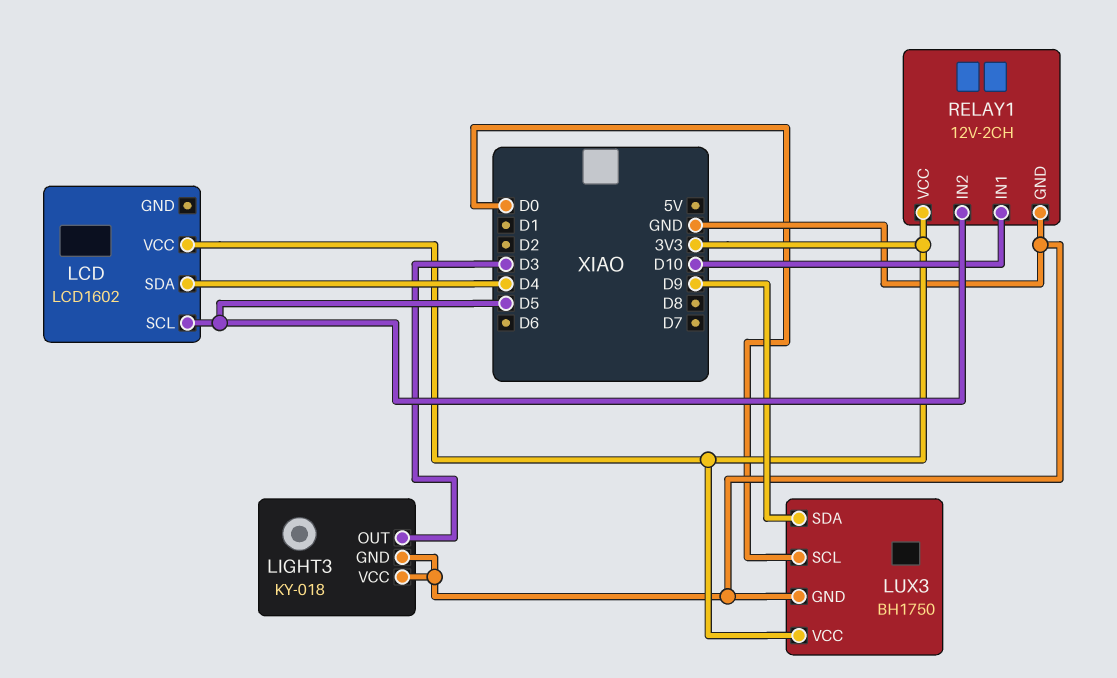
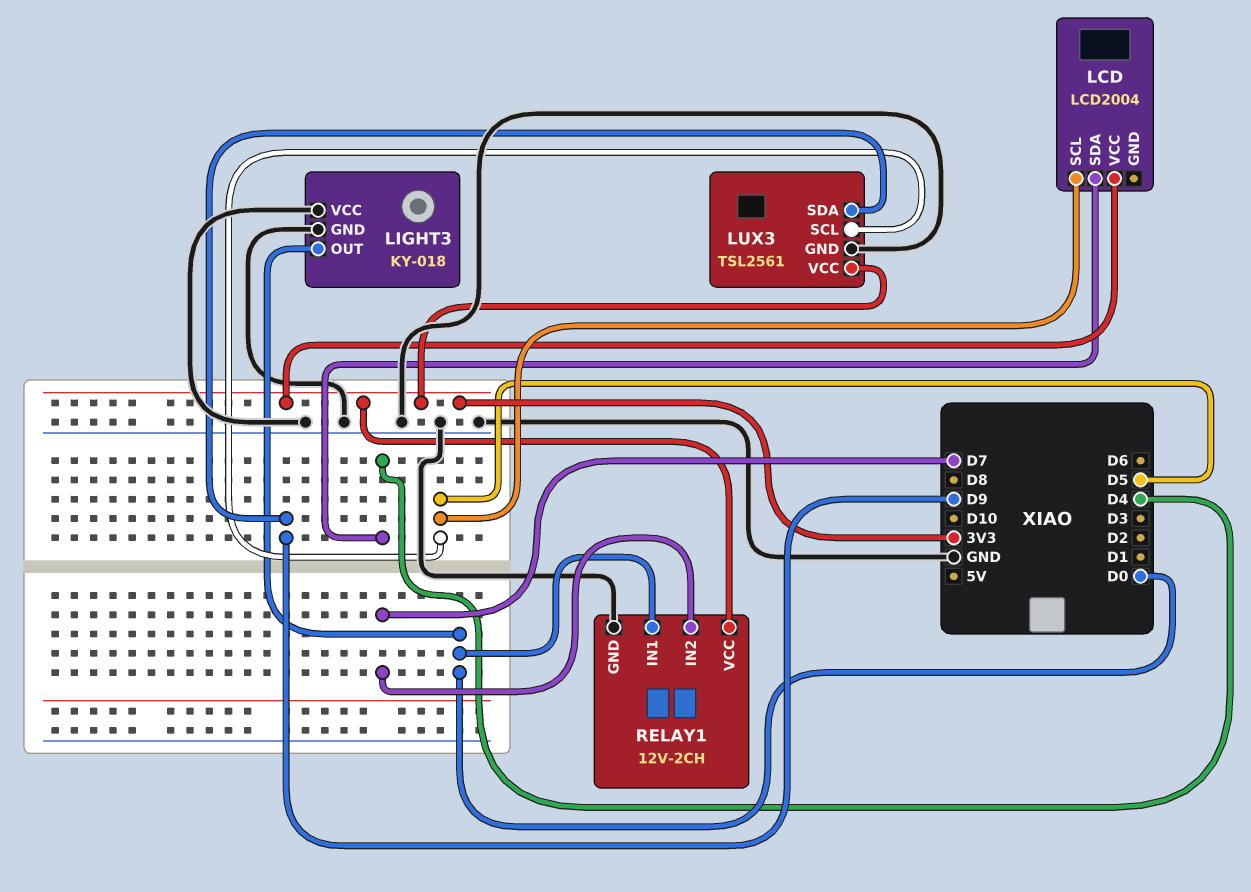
LCD: LCD1602 -> LCD2004
LIGHT3 pin OUT: D3 -> D0
LUX3: BH1750 -> TSL2561
LUX3 pin SCL: D0 -> D5
RELAY1 pin IN1: D10 -> D0
RELAY1 pin IN2: D5 -> D7

